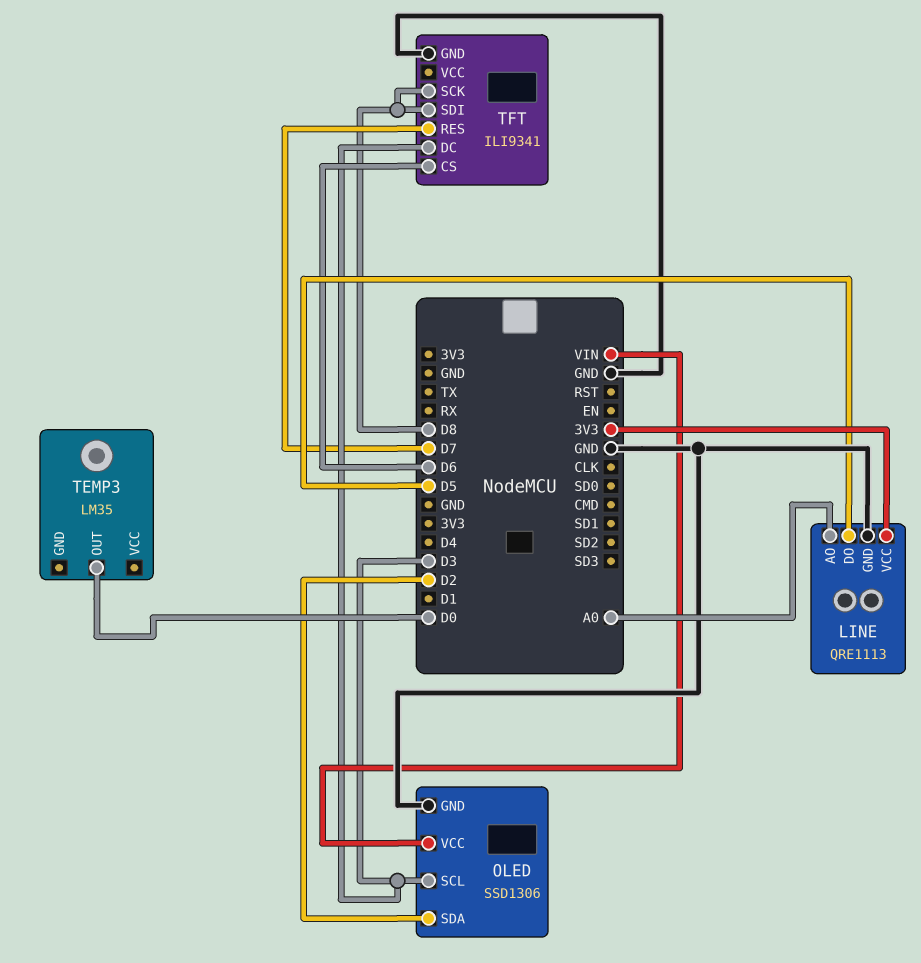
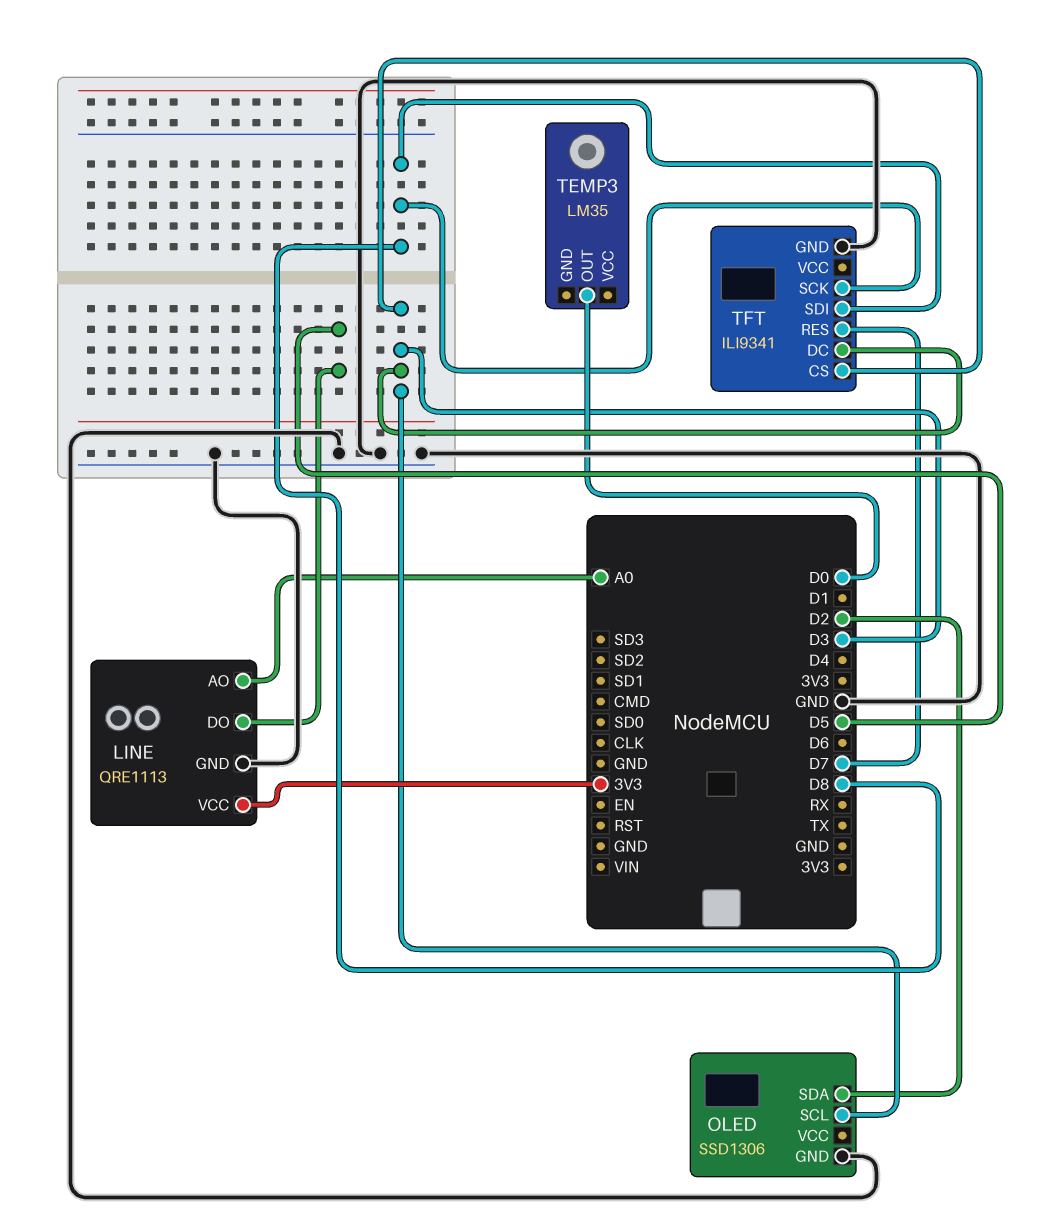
OLED pin VCC: VIN -> none
TFT pin CS: D6 -> D3

